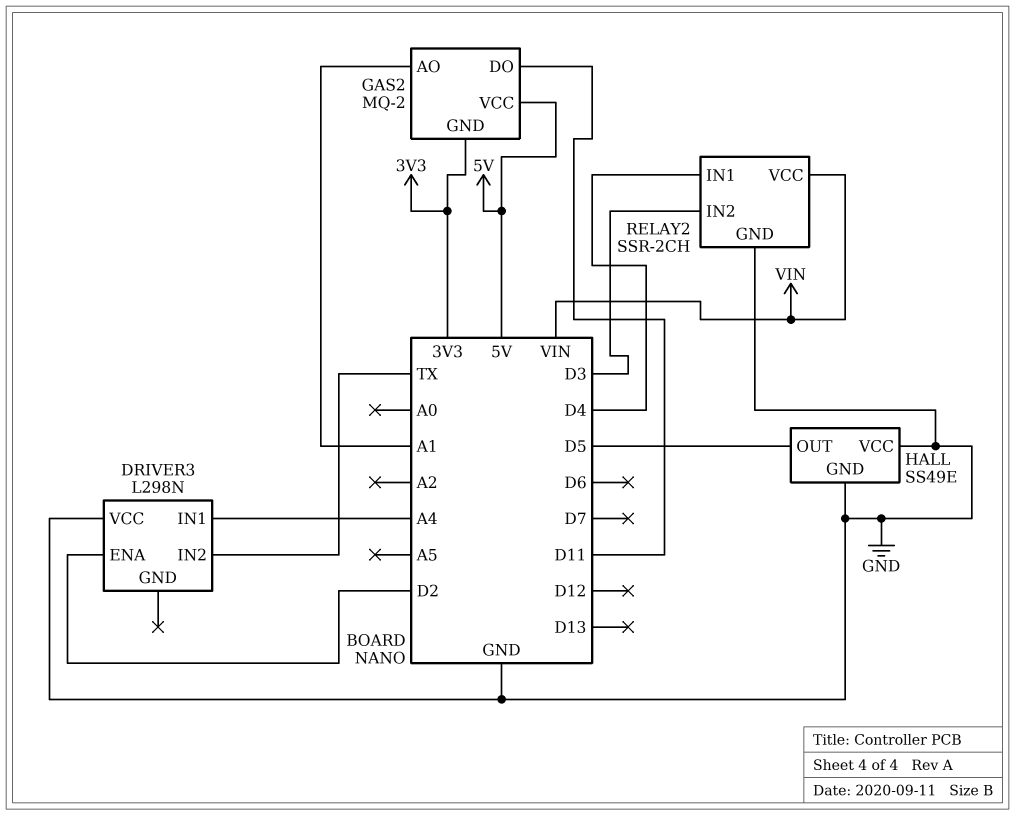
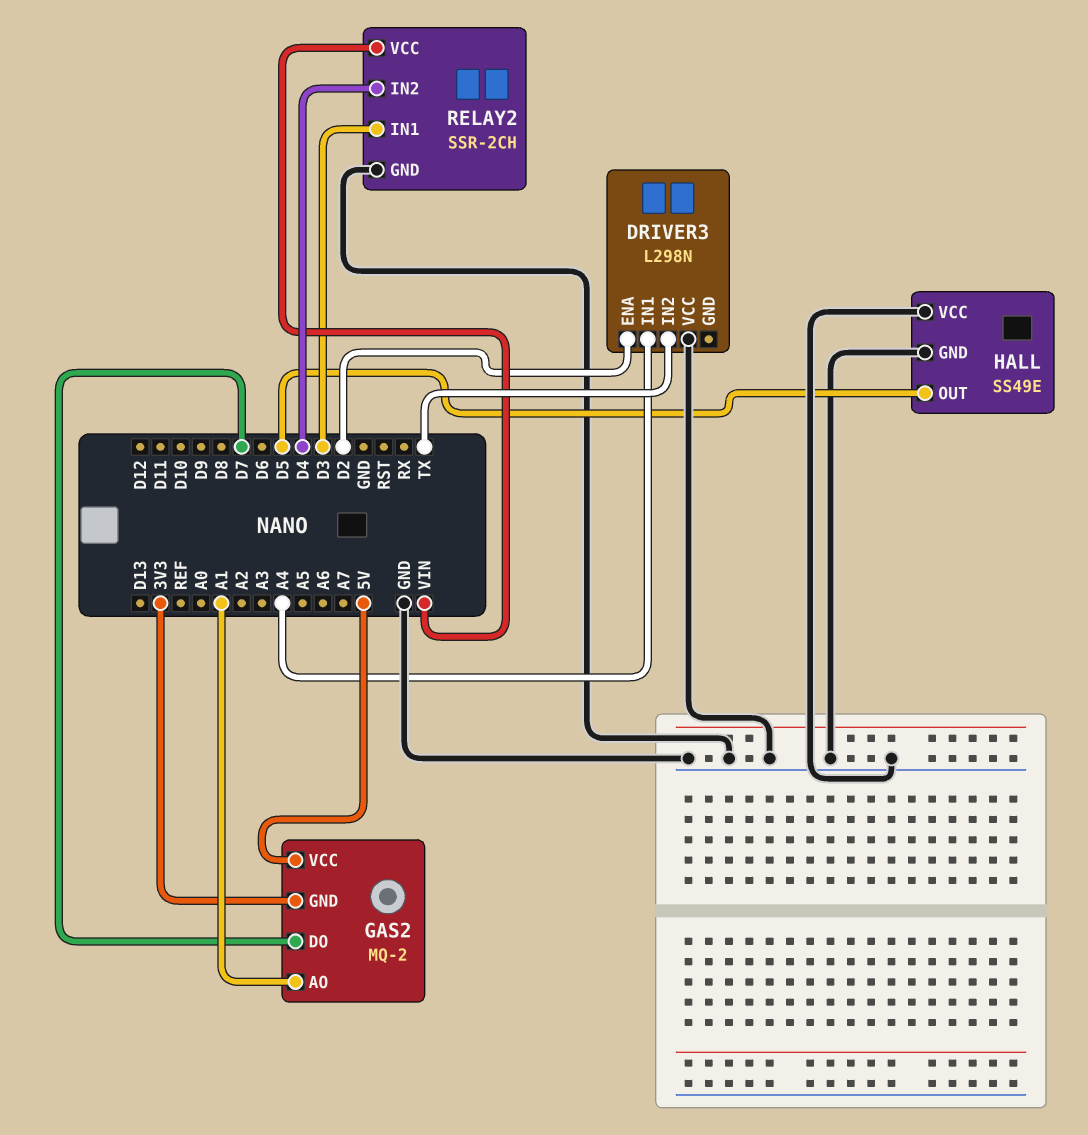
GAS2 pin DO: D11 -> D7
RELAY2 pin IN1: D4 -> D3
RELAY2 pin IN2: D3 -> D4

